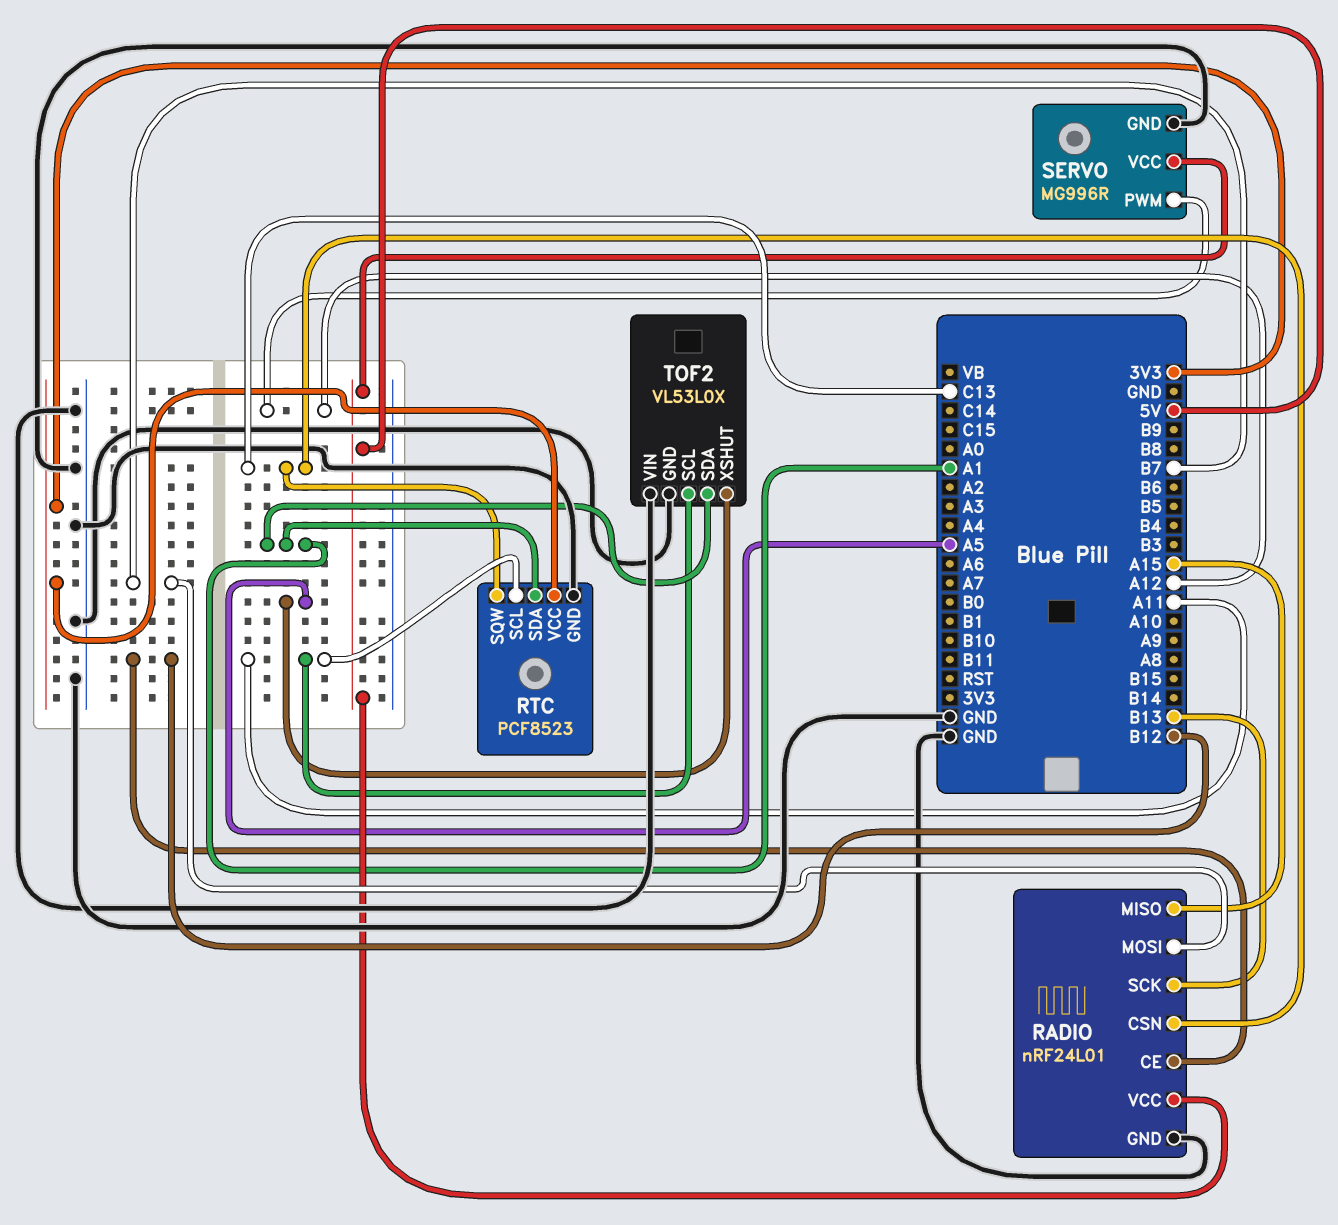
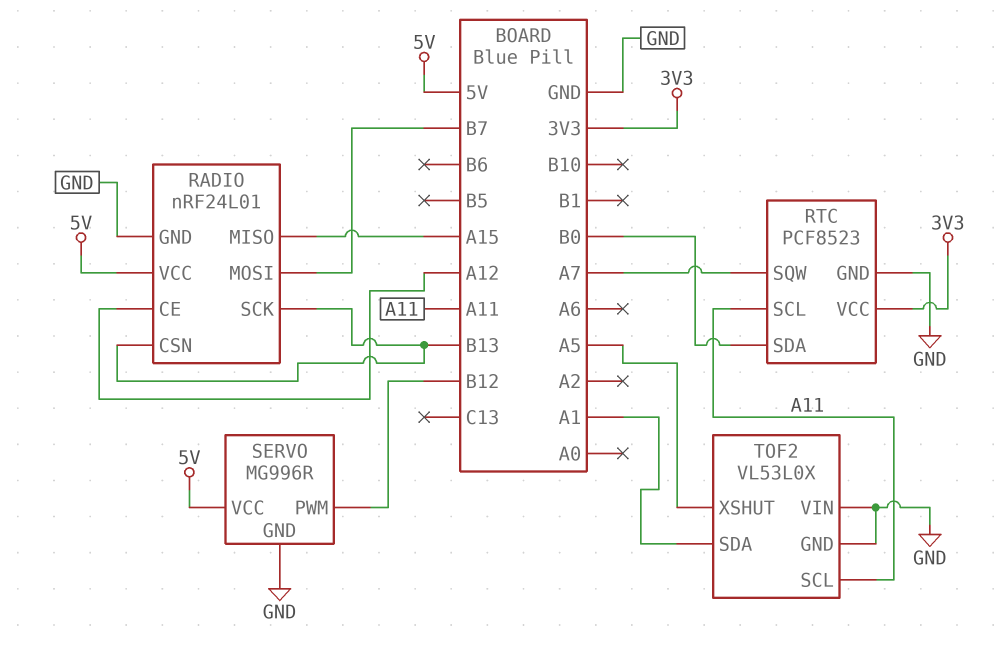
RADIO pin CE: B12 -> A12
RADIO pin CSN: C13 -> B13
RTC pin SDA: A1 -> B0
RTC pin SQW: C13 -> A7
SERVO pin PWM: A12 -> B12

